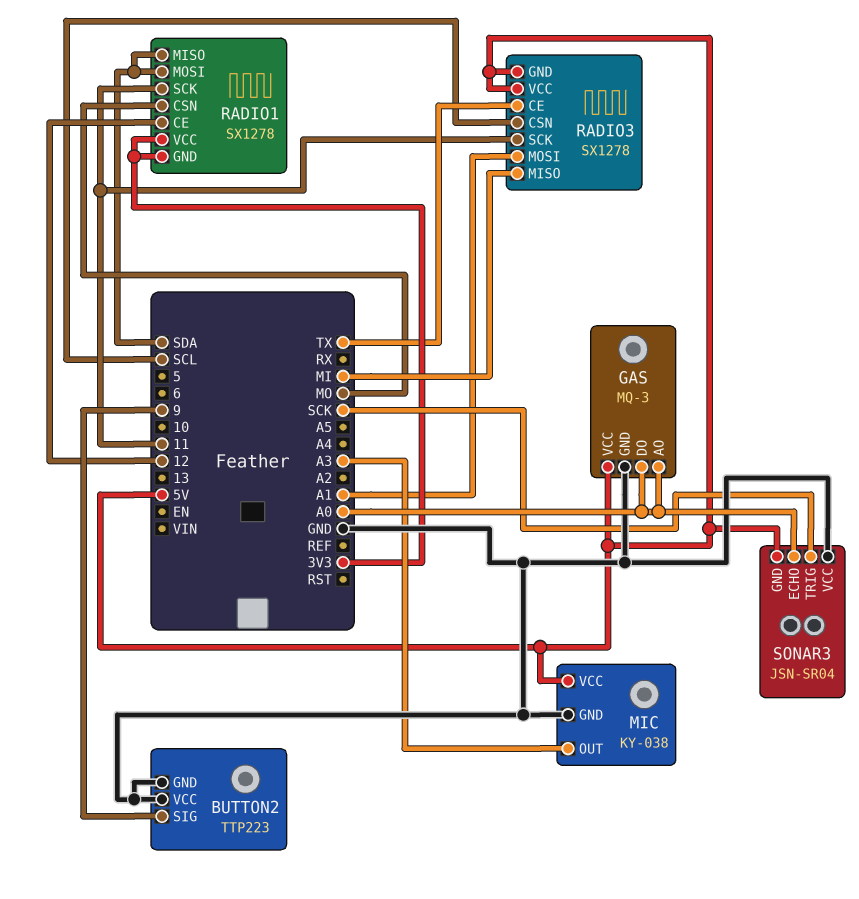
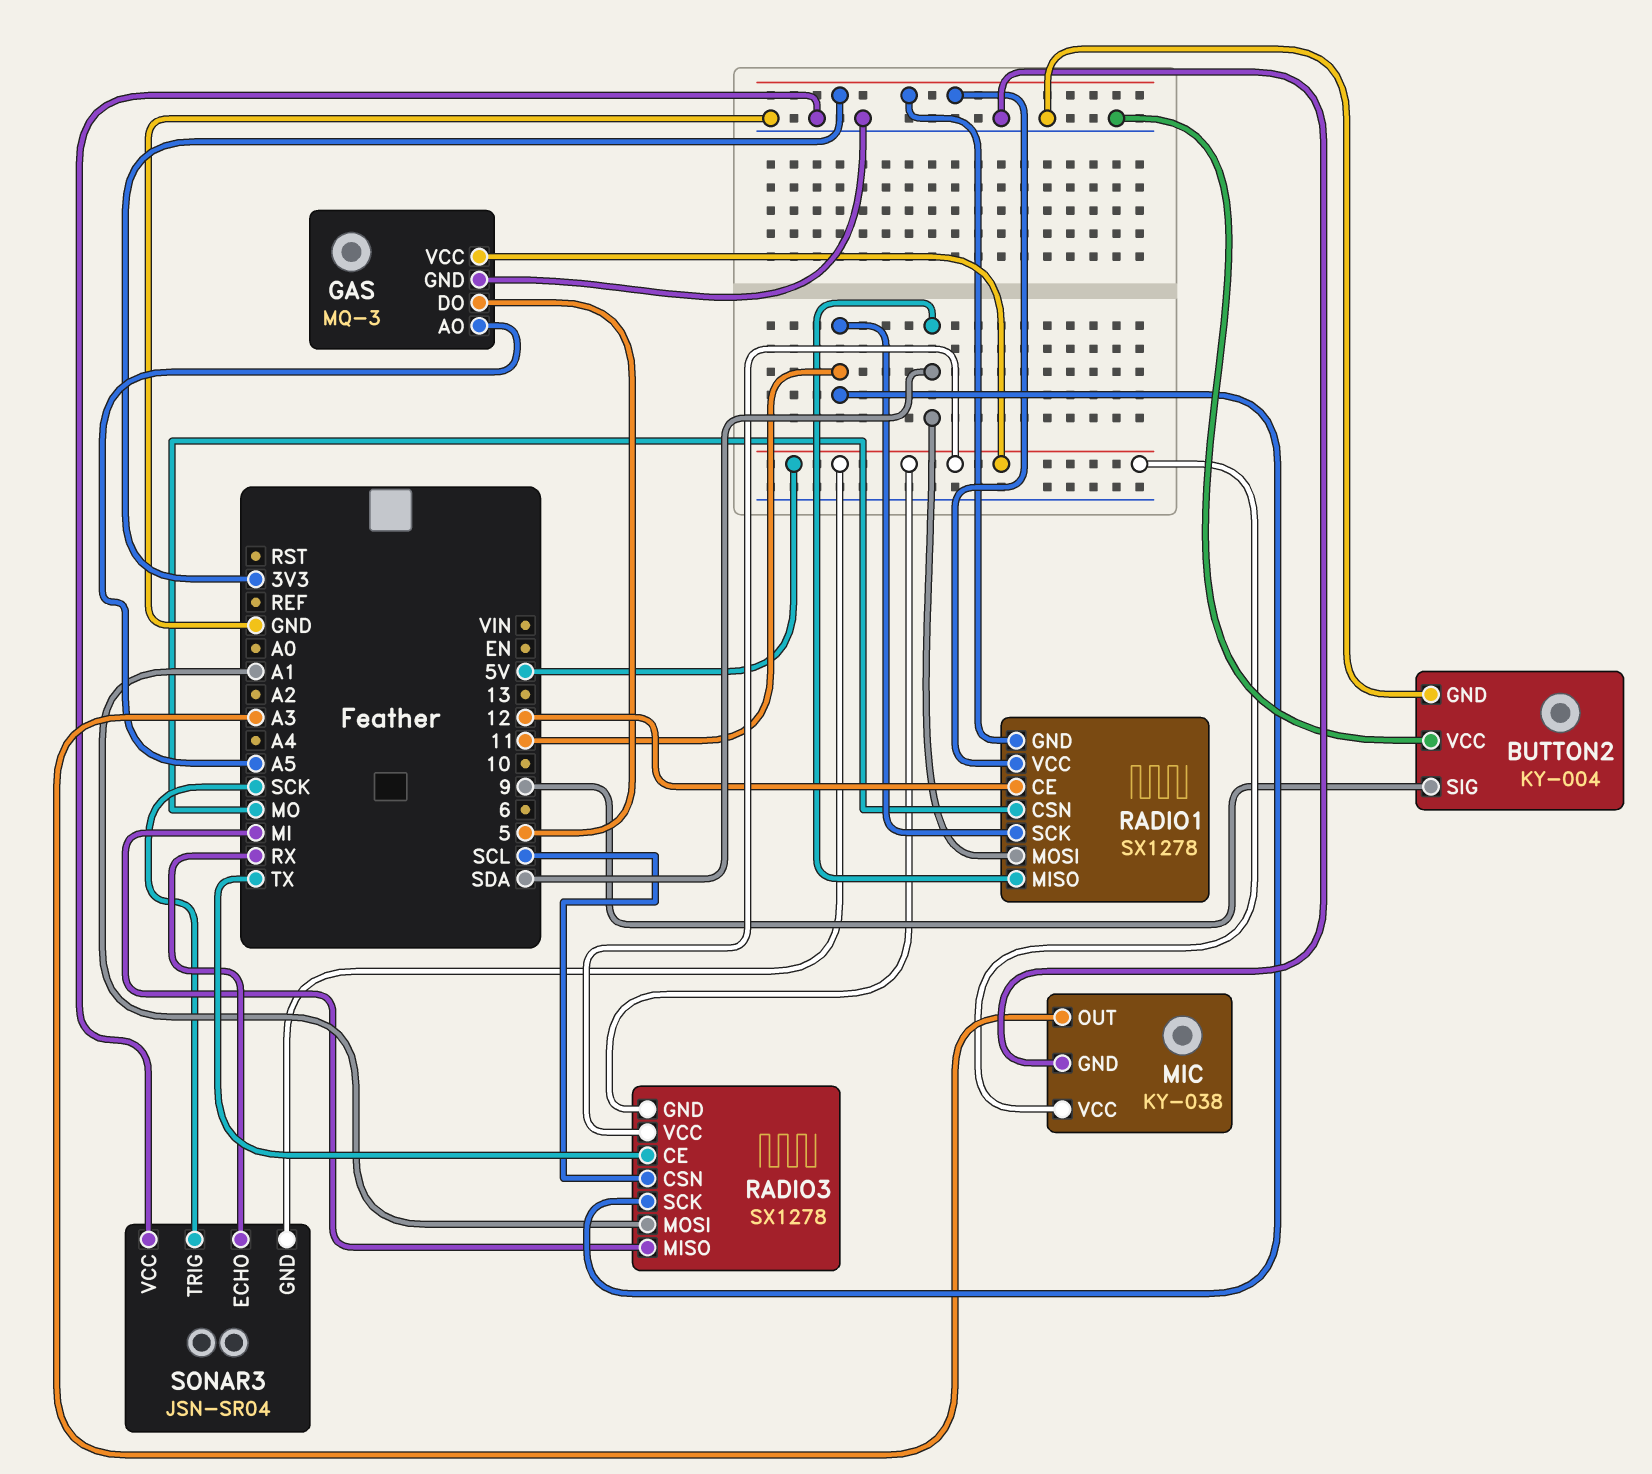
BUTTON2: TTP223 -> KY-004
GAS pin AO: A0 -> A5
GAS pin DO: A0 -> 5
SONAR3 pin ECHO: A0 -> RX

